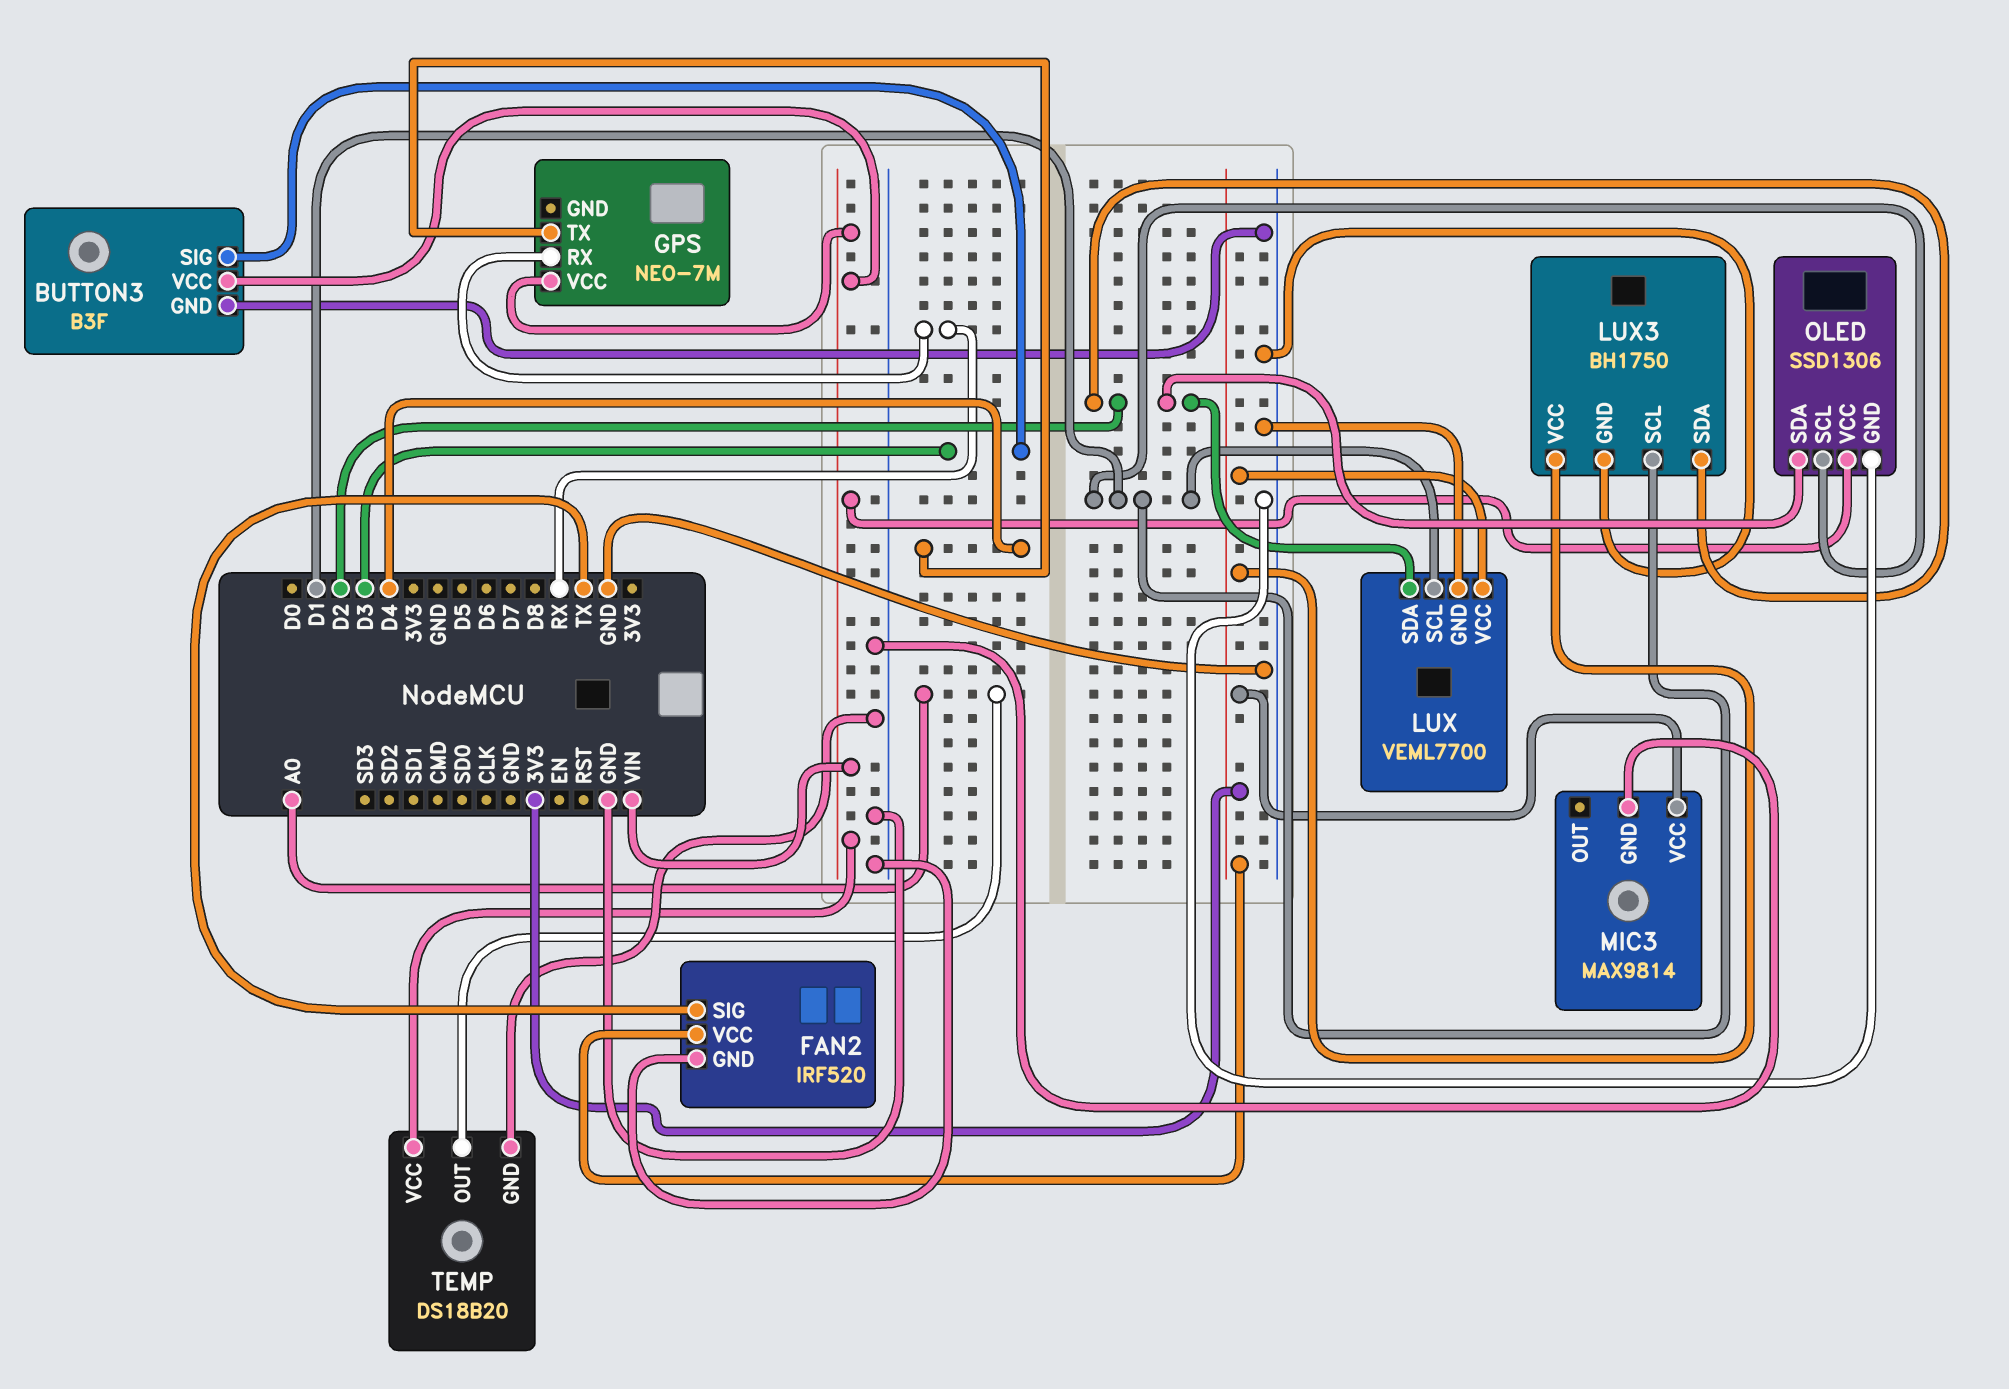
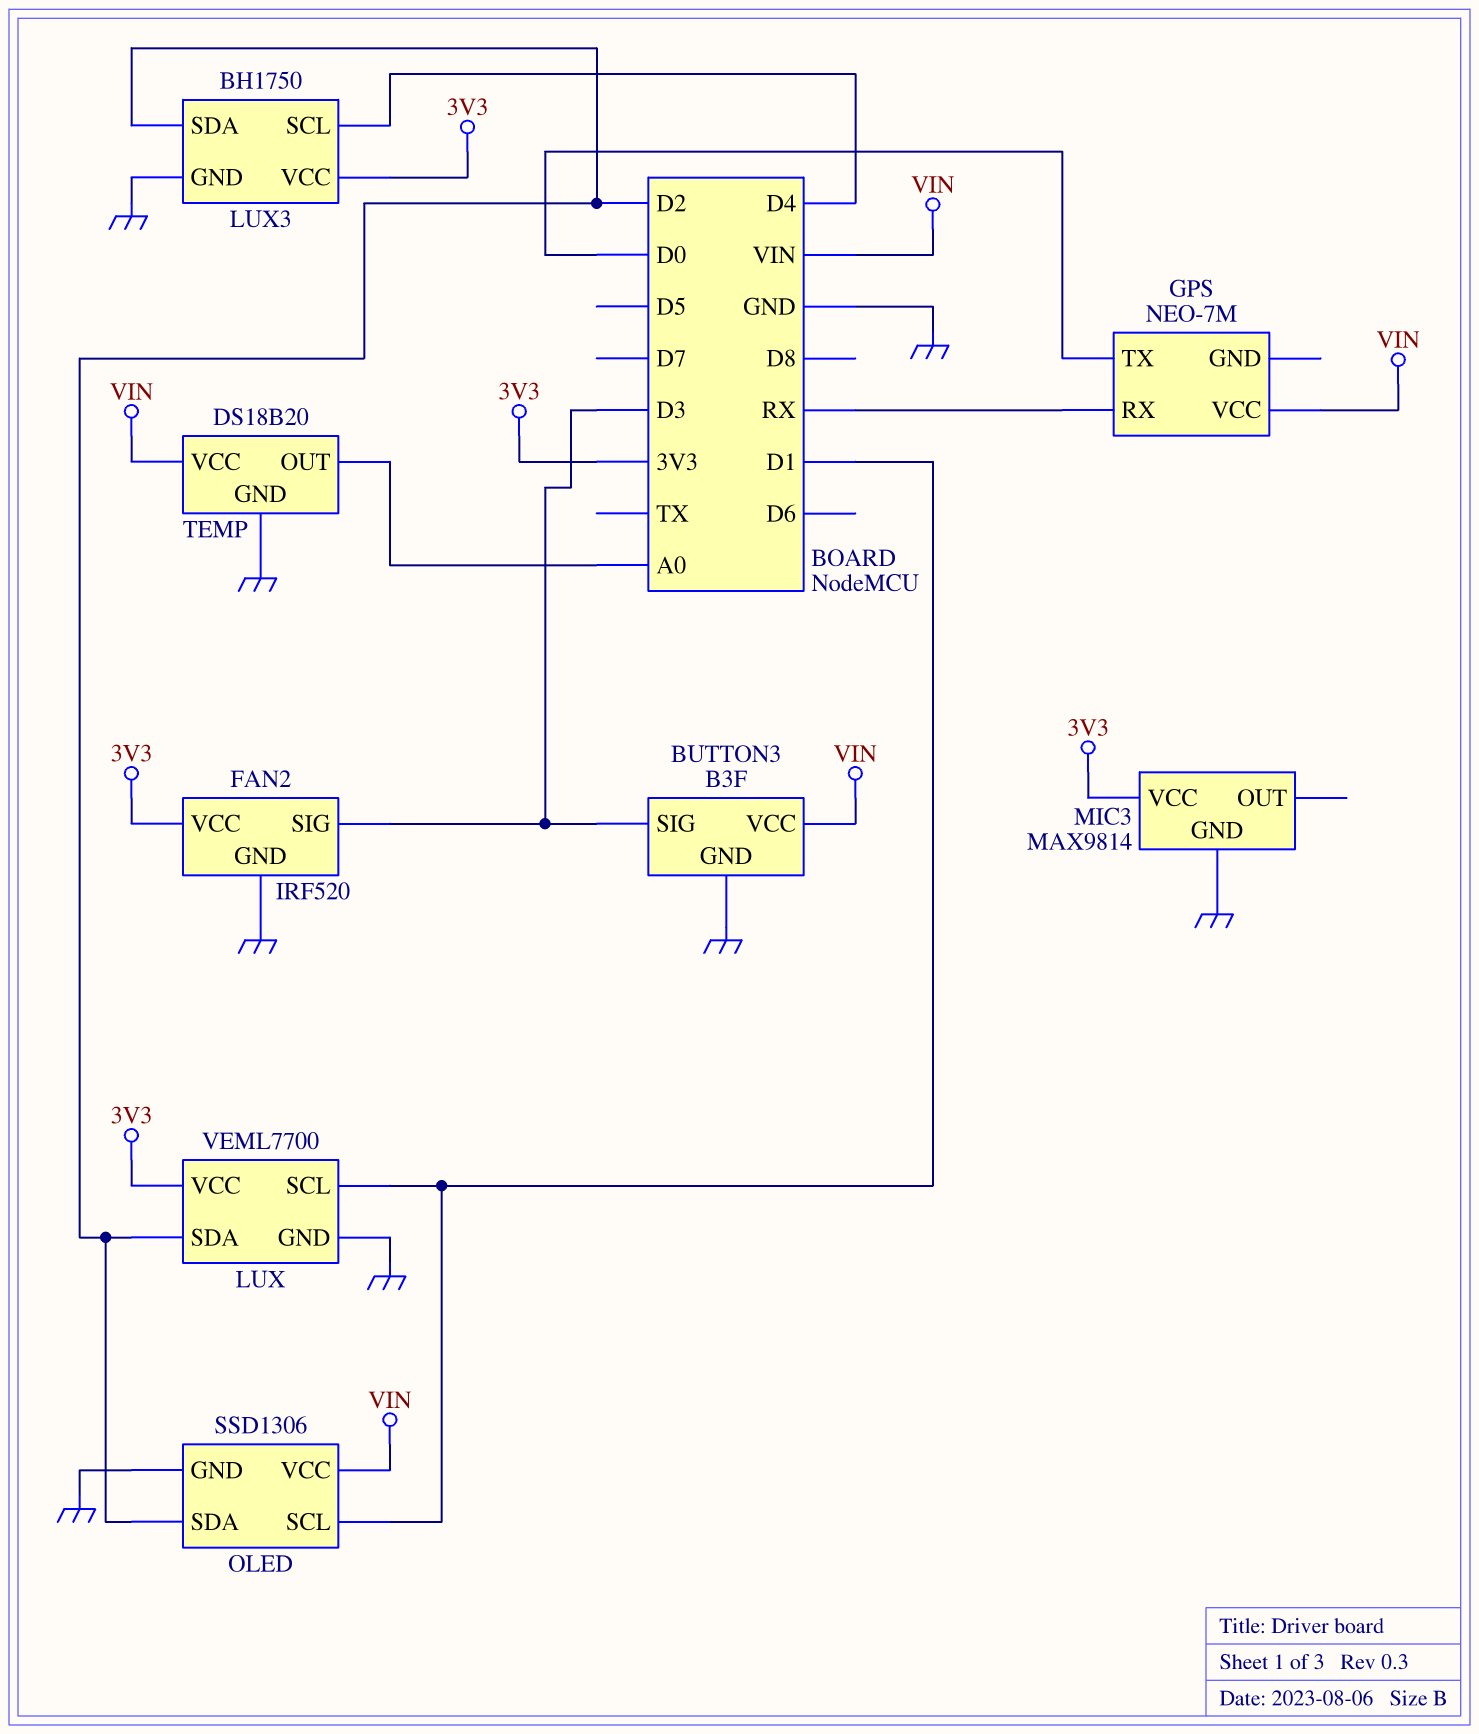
FAN2 pin SIG: TX -> D3
GPS pin TX: D4 -> D0
LUX3 pin SCL: D1 -> D4

